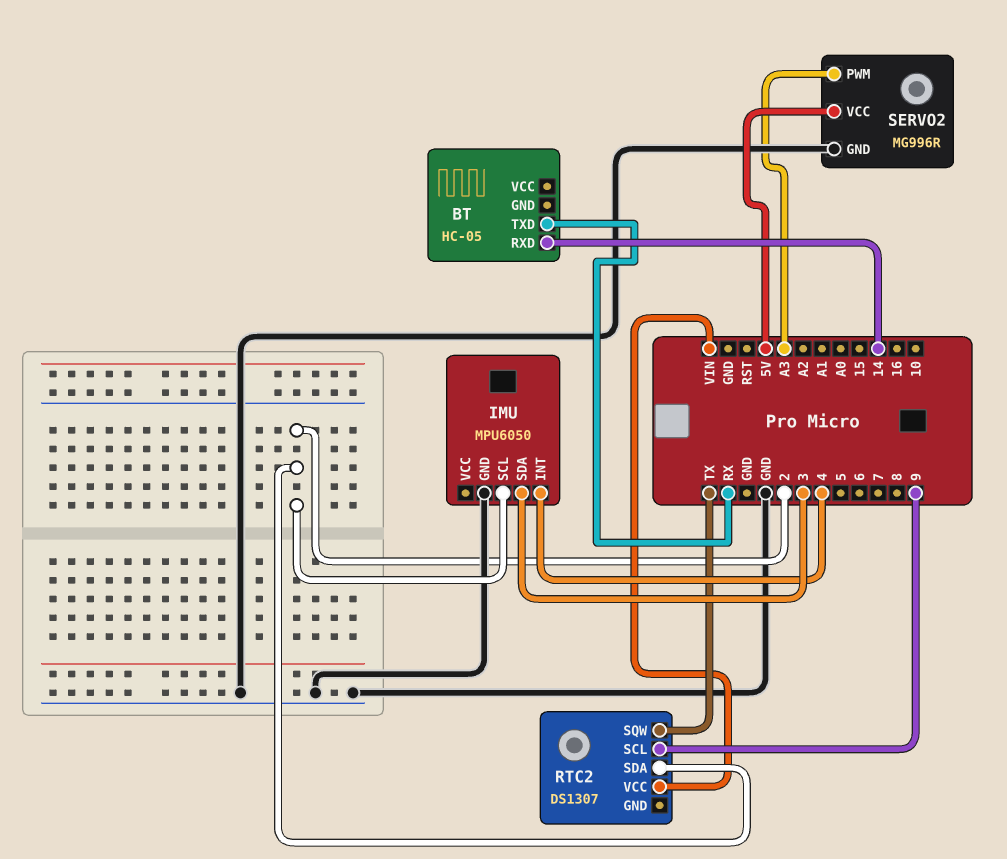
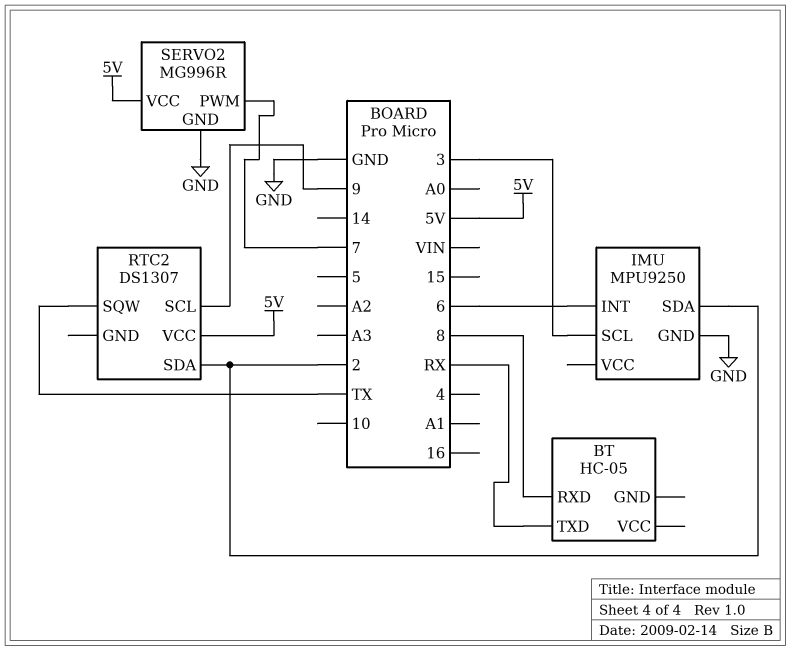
BT pin RXD: 14 -> 8
IMU: MPU6050 -> MPU9250
IMU pin INT: 4 -> 6
IMU pin SCL: 2 -> 3
IMU pin SDA: 3 -> 2
RTC2 pin VCC: VIN -> 5V
SERVO2 pin PWM: A3 -> 7

